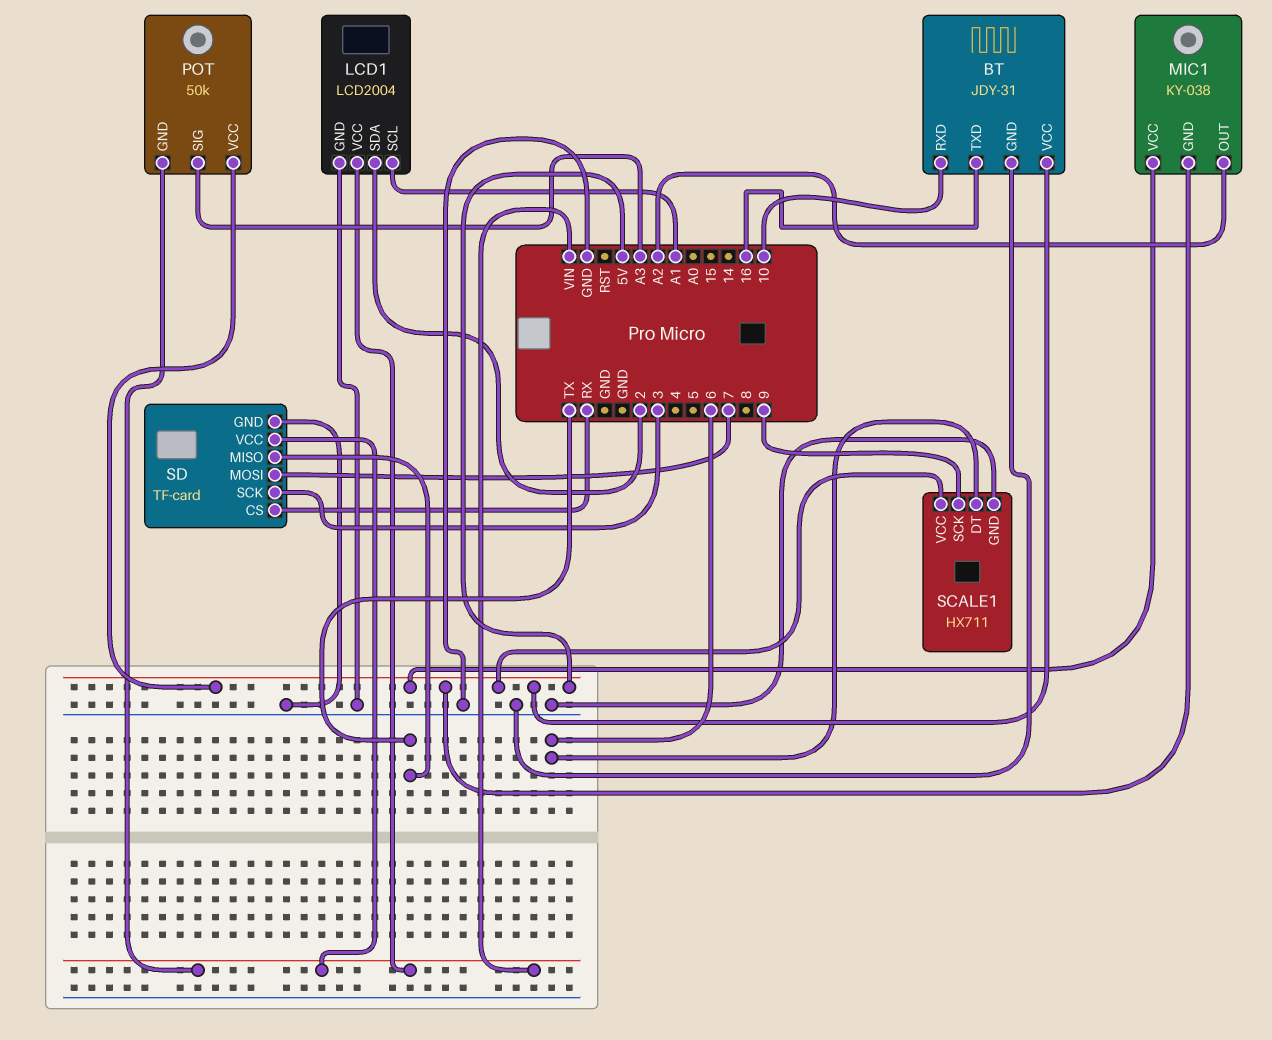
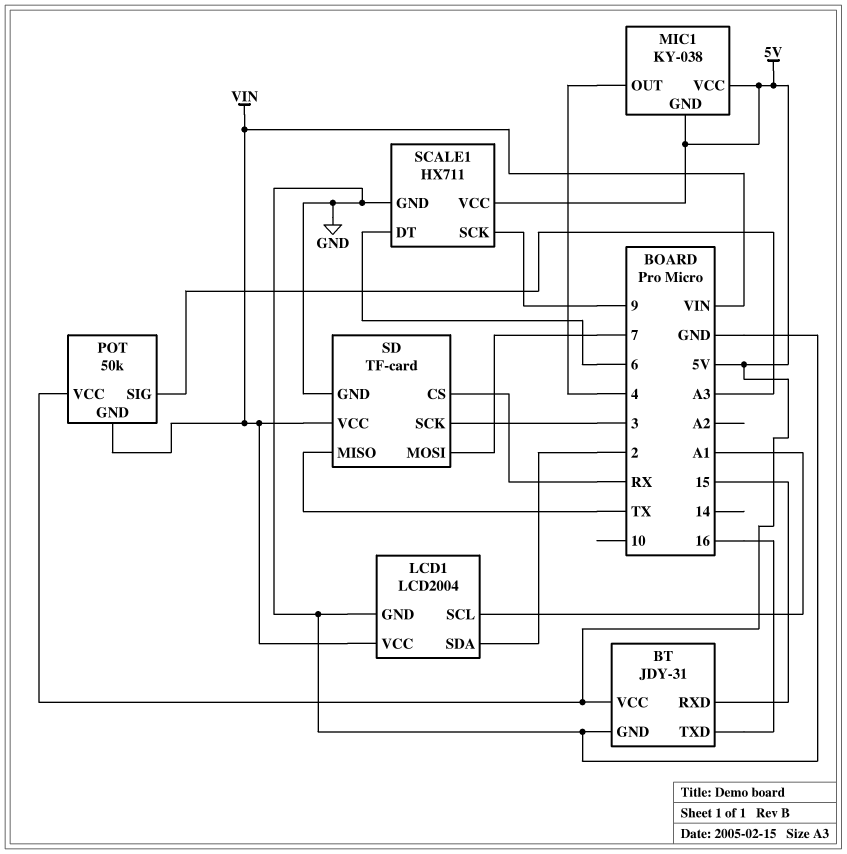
BT pin RXD: 10 -> 15
MIC1 pin OUT: A2 -> 4

